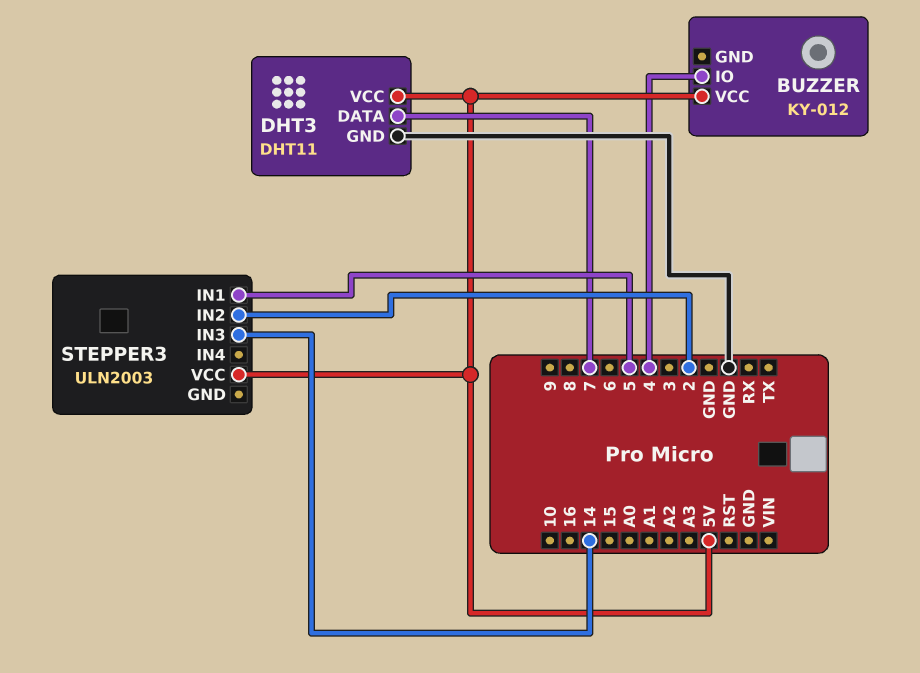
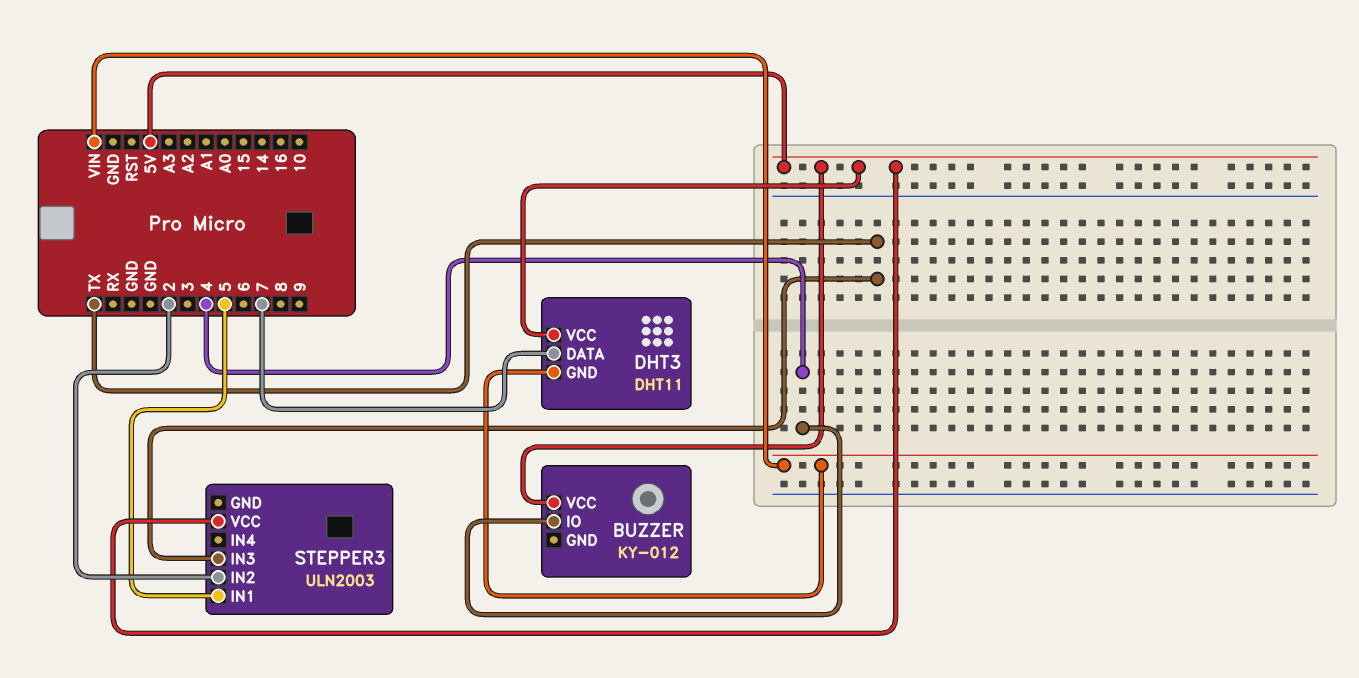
DHT3 pin GND: GND -> VIN
STEPPER3 pin IN3: 14 -> TX

